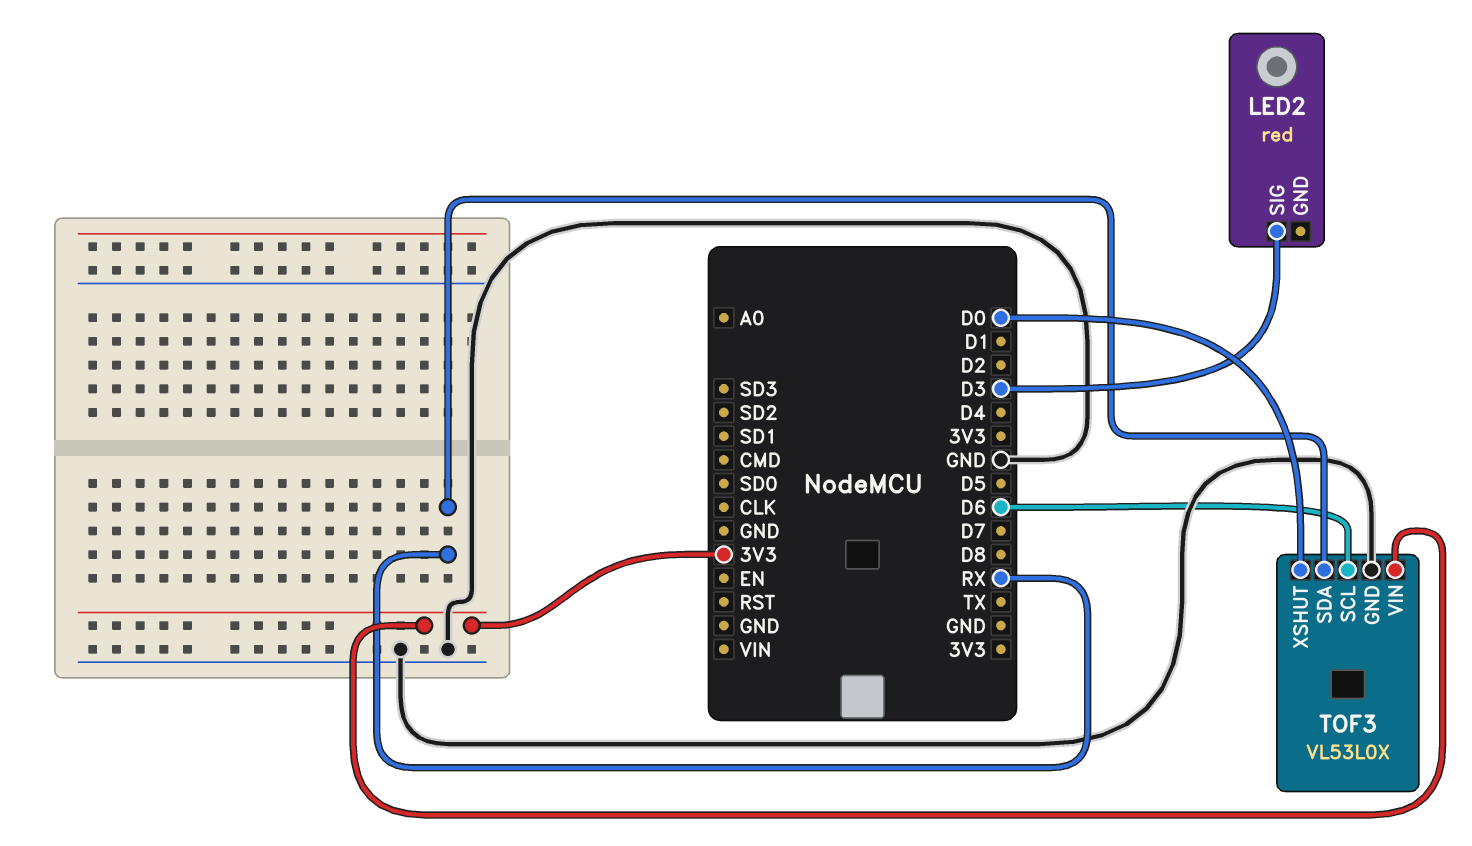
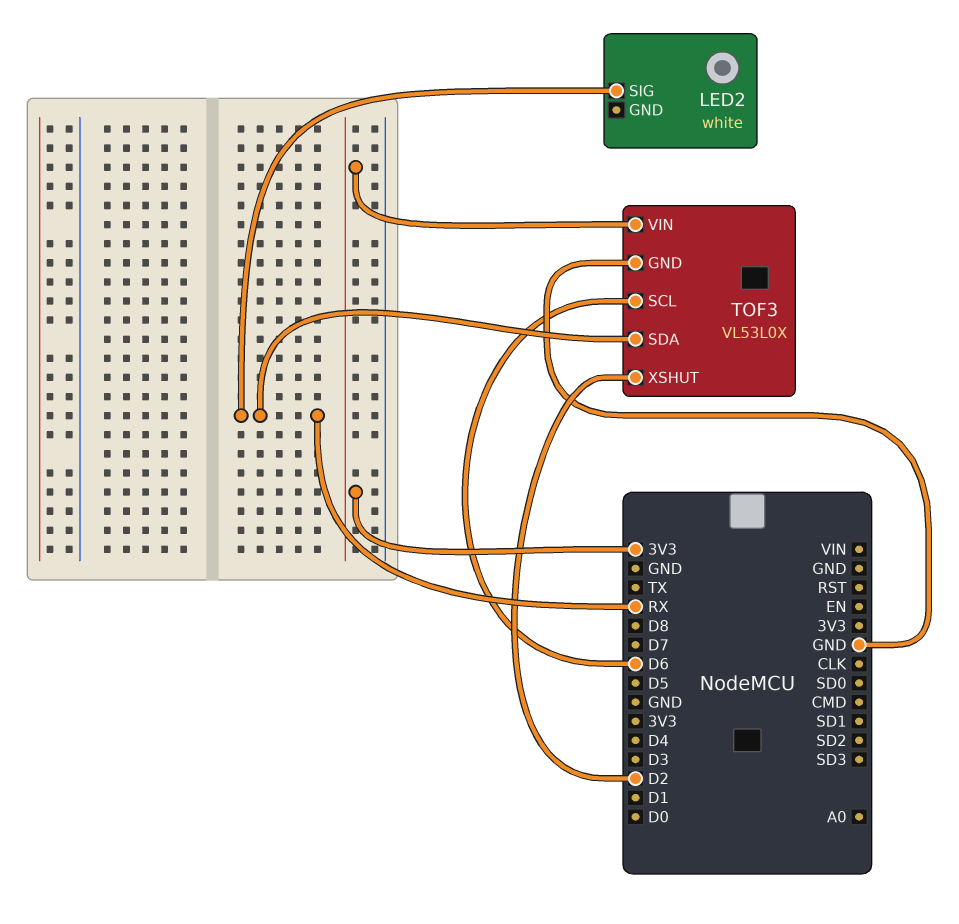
LED2: red -> white
LED2 pin SIG: D3 -> RX
TOF3 pin XSHUT: D0 -> D2

